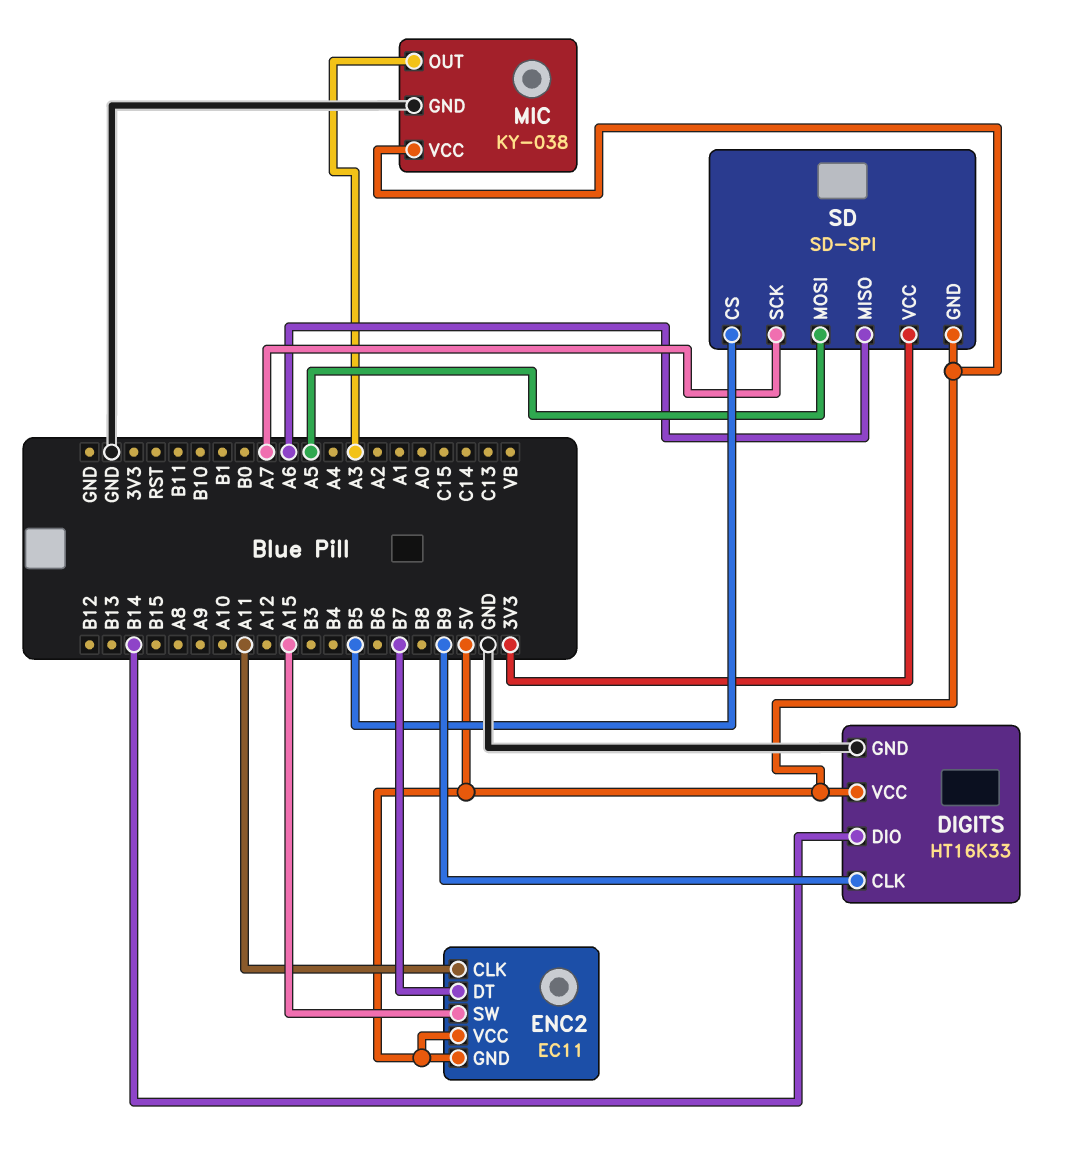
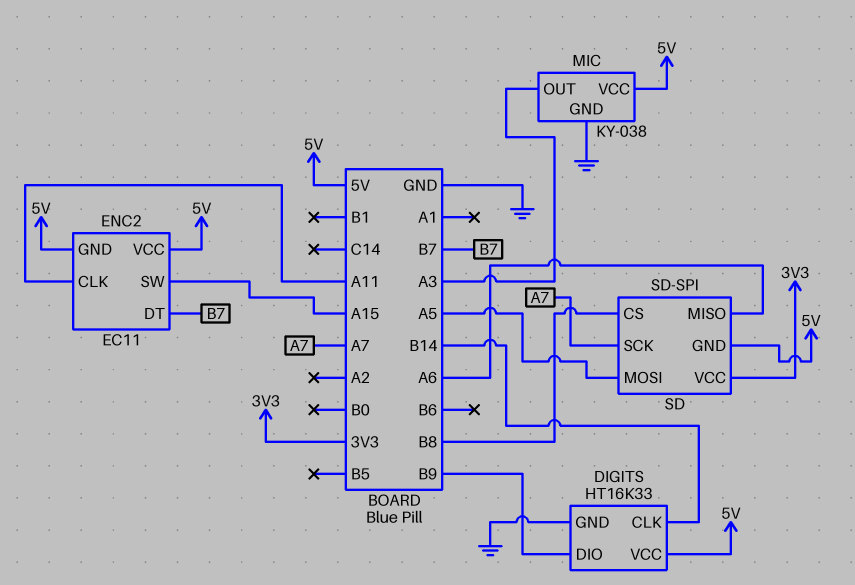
DIGITS pin CLK: B9 -> B14
DIGITS pin DIO: B14 -> B9
SD pin CS: B5 -> B8

